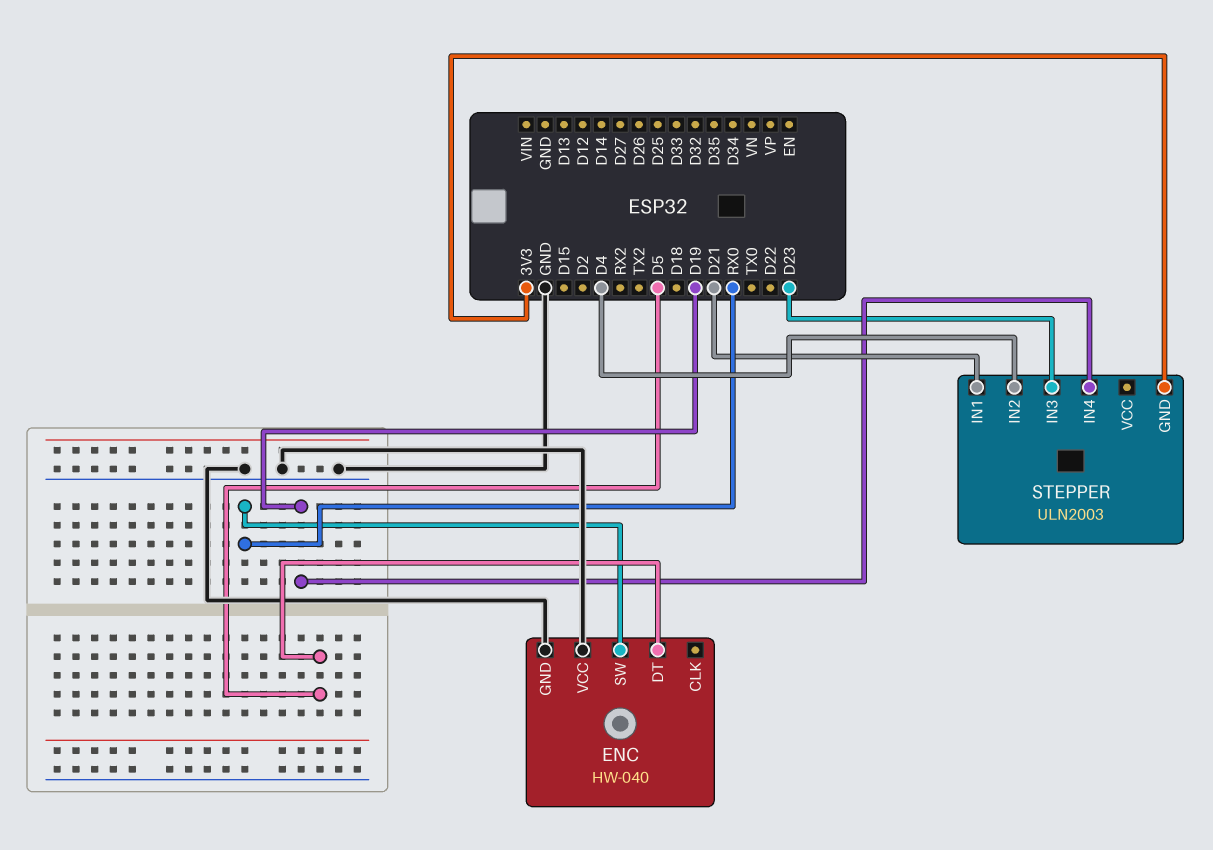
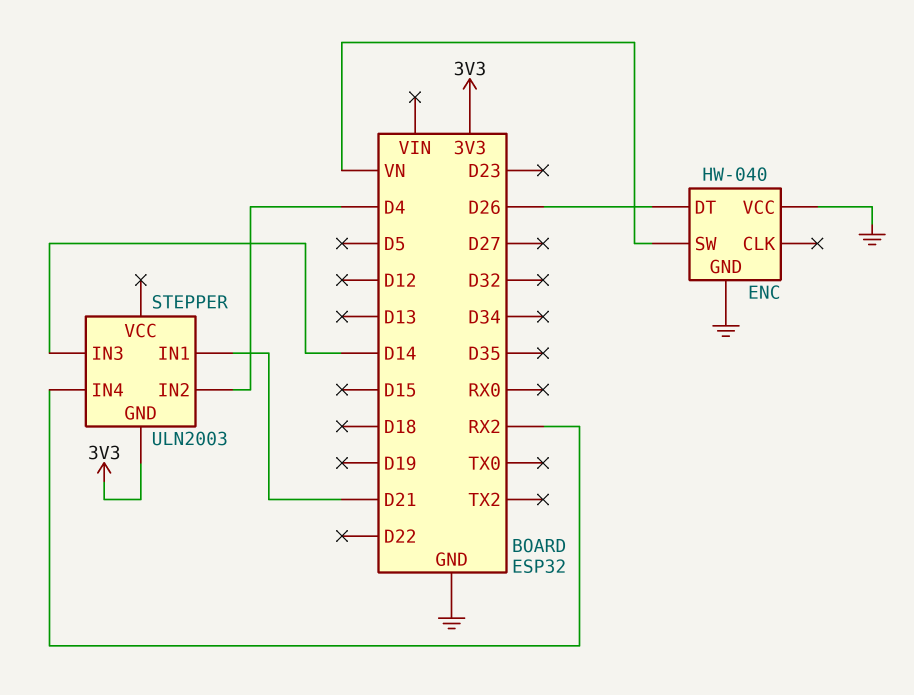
ENC pin DT: D5 -> D26
ENC pin SW: RX0 -> VN
STEPPER pin IN3: D23 -> D14
STEPPER pin IN4: D19 -> RX2

